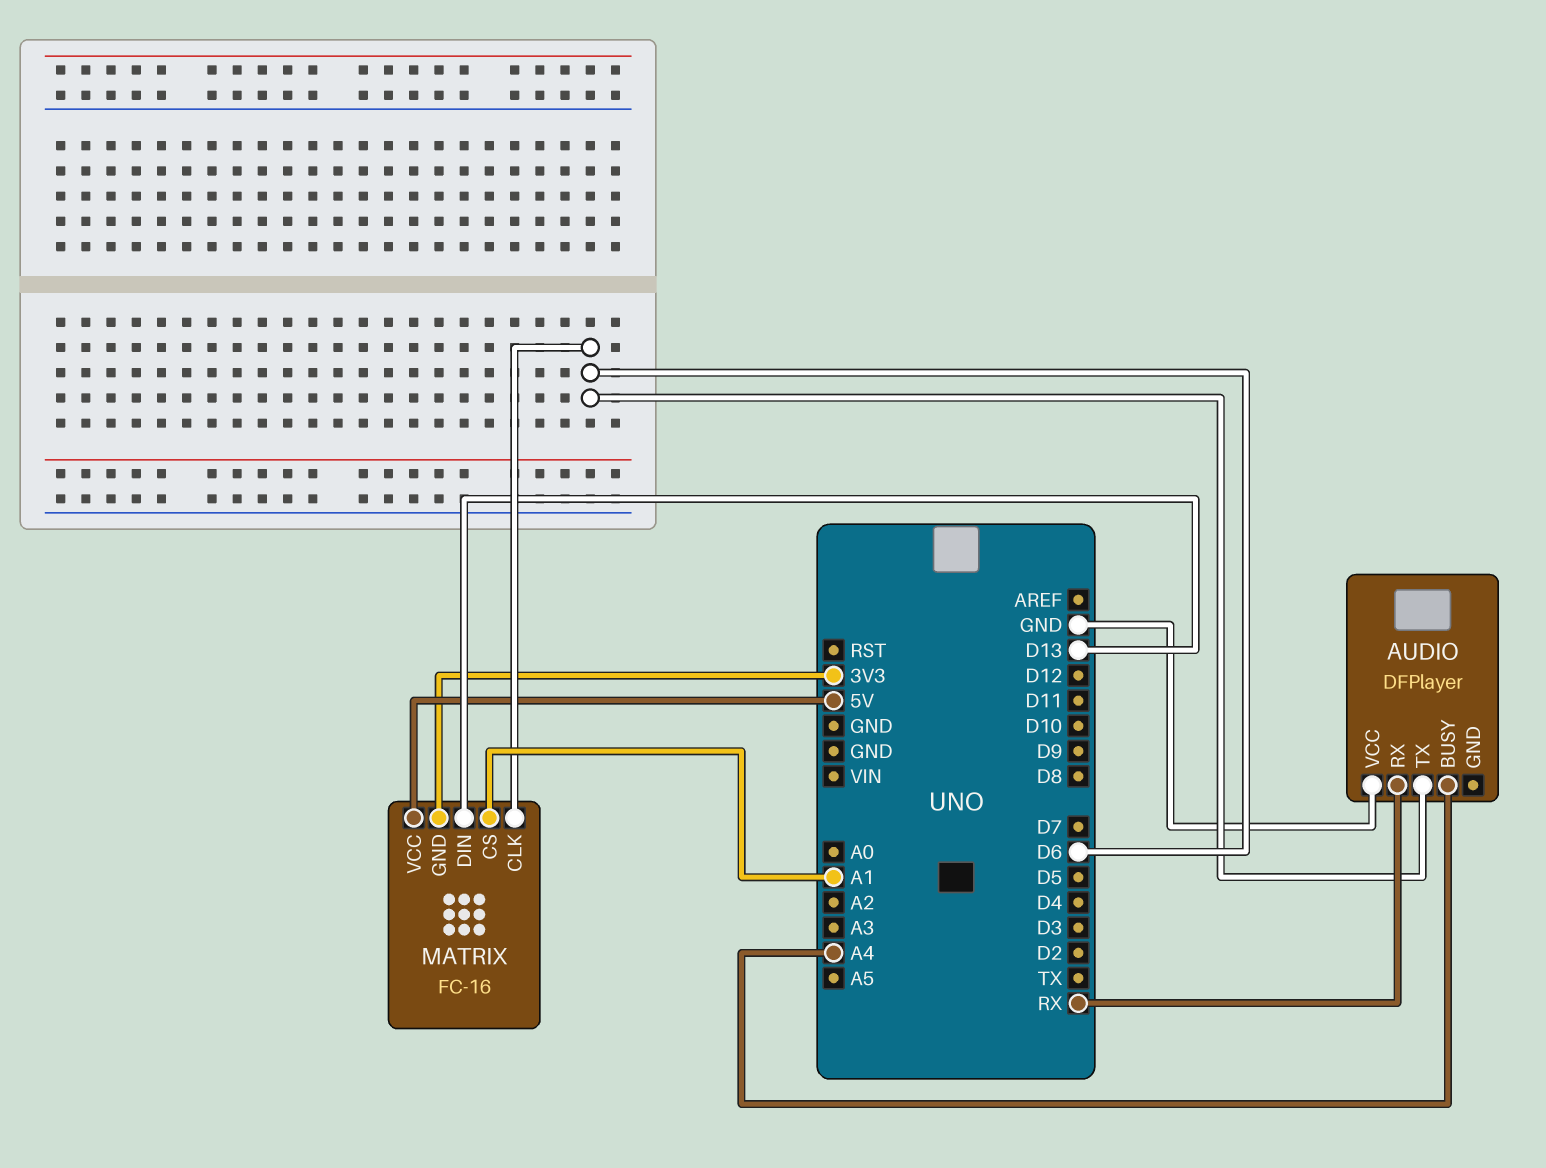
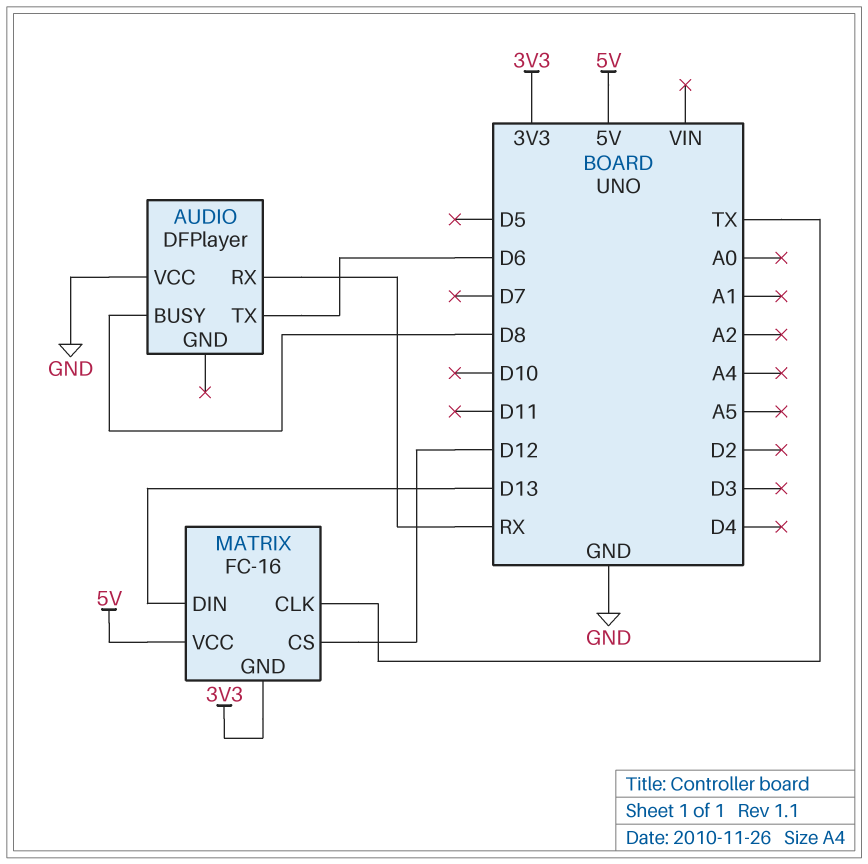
AUDIO pin BUSY: A4 -> D8
MATRIX pin CLK: D6 -> TX
MATRIX pin CS: A1 -> D12

